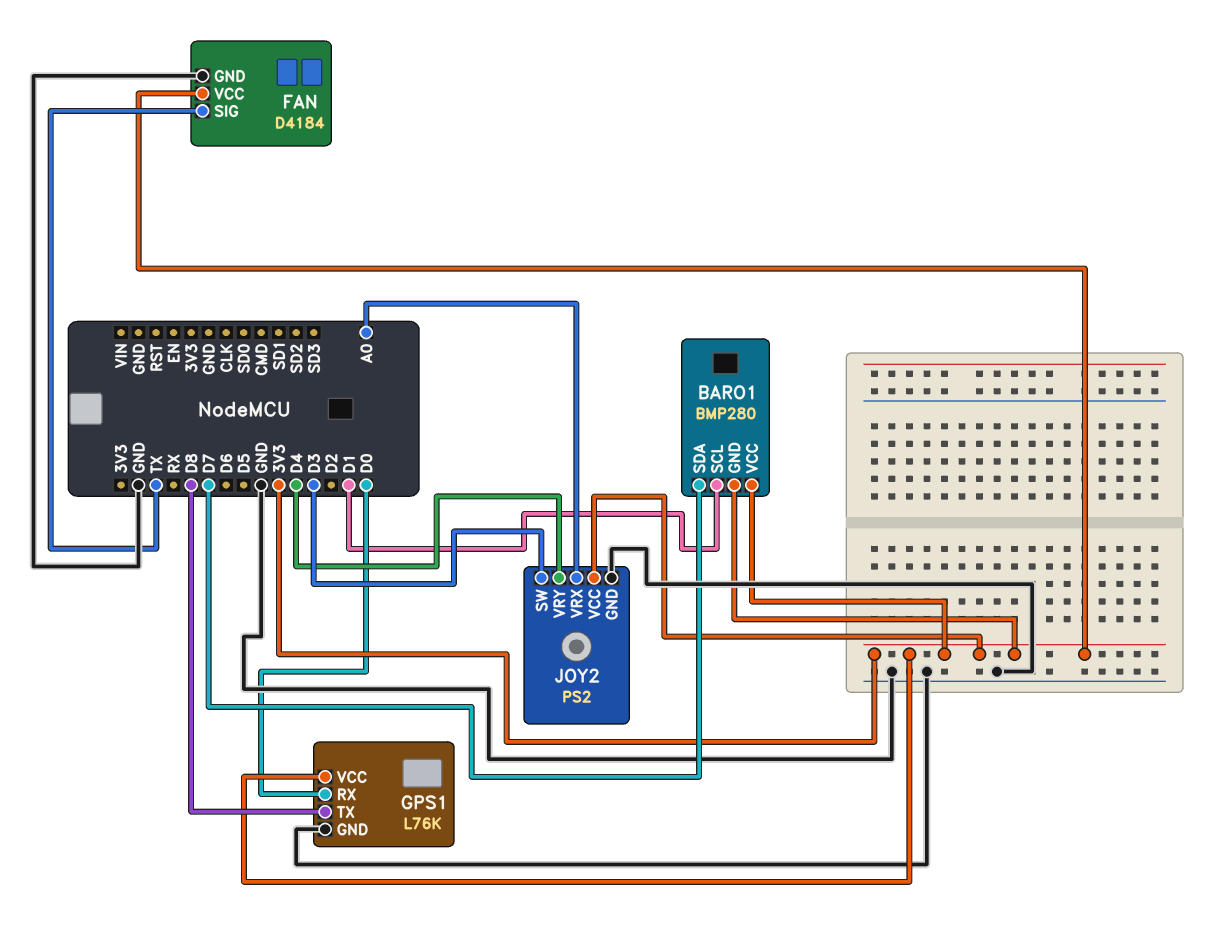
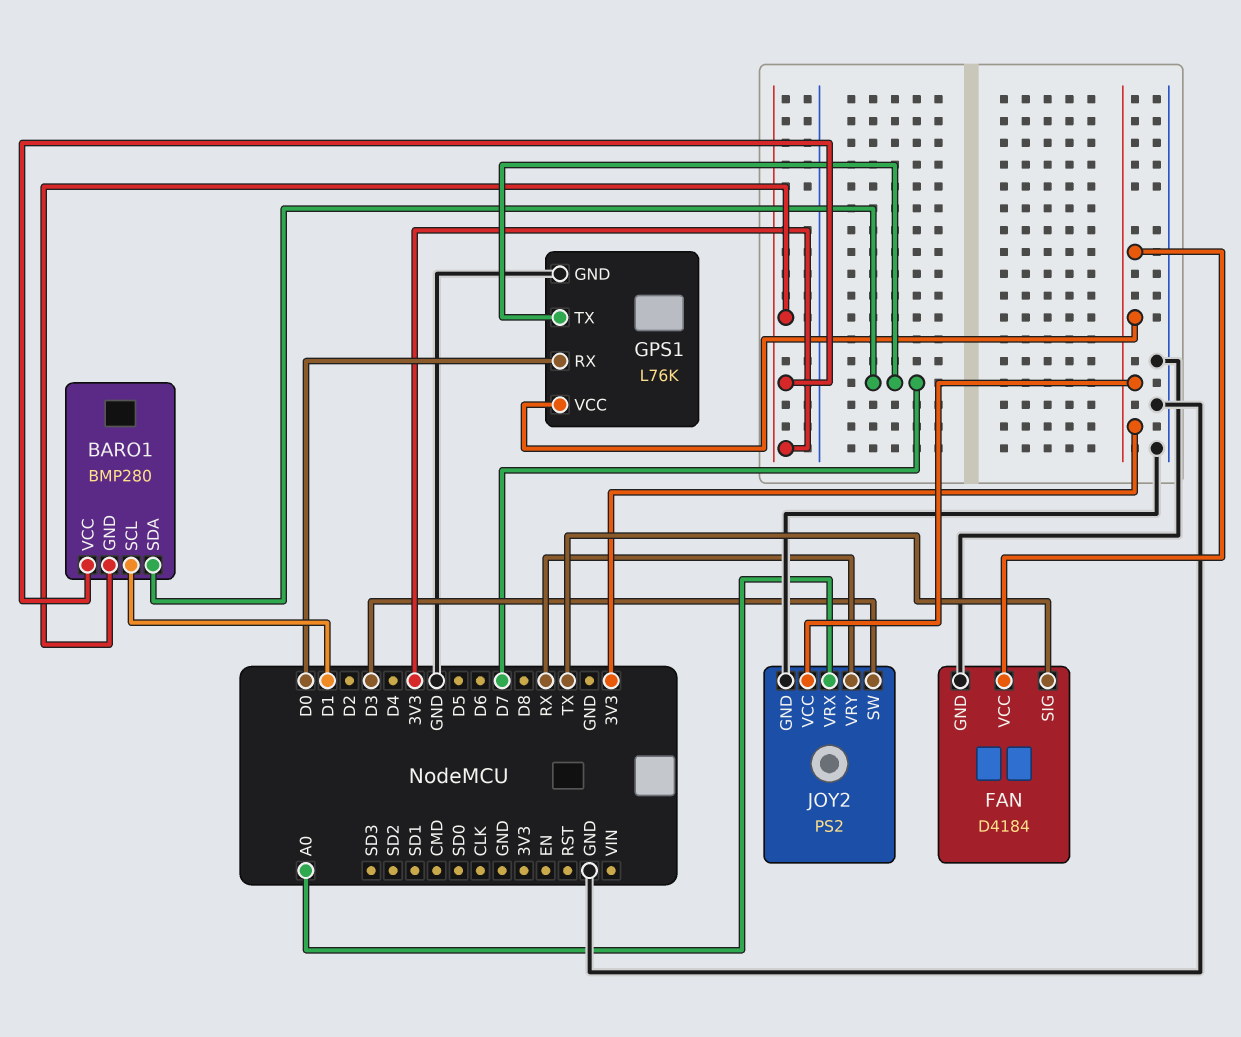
GPS1 pin TX: D8 -> D7
JOY2 pin VRY: D4 -> RX

